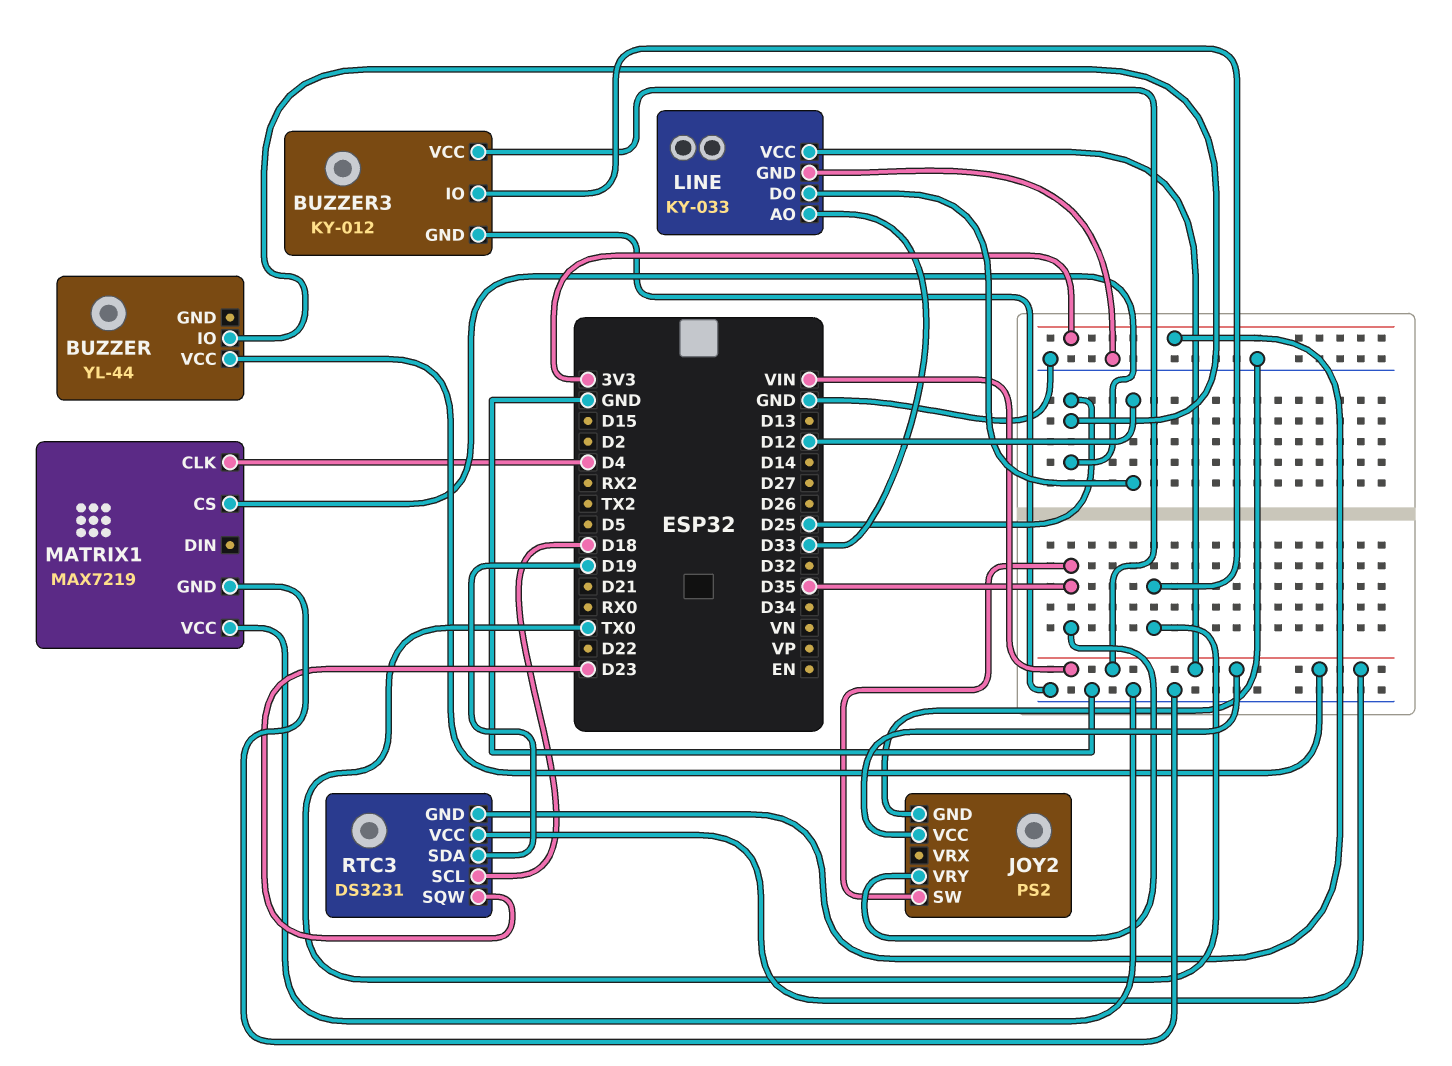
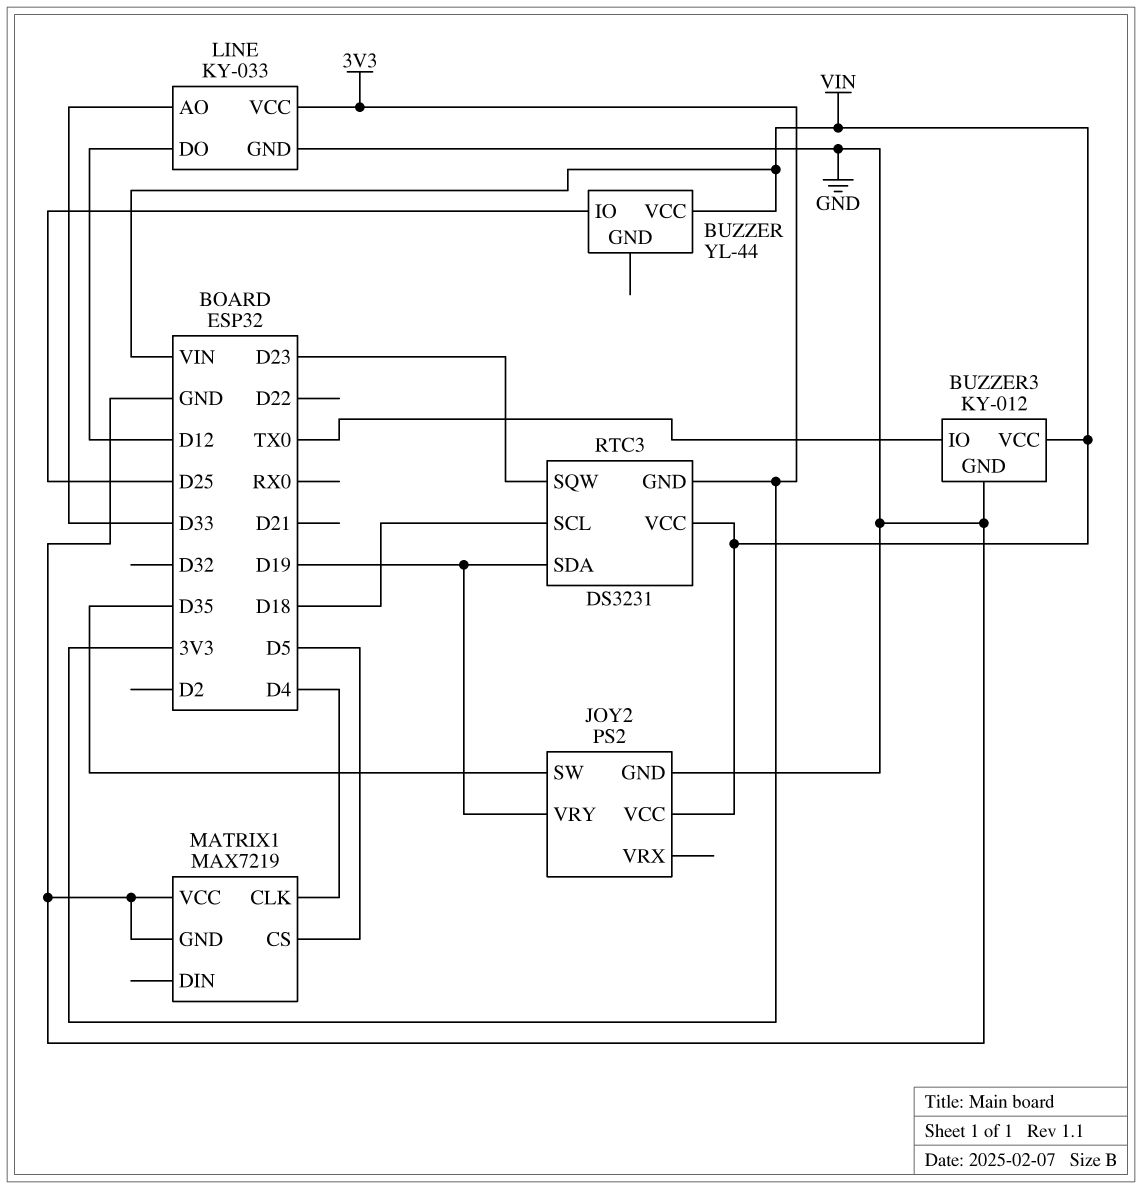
JOY2 pin VRY: D35 -> D19
LINE pin VCC: VIN -> 3V3
MATRIX1 pin CS: D25 -> D5

